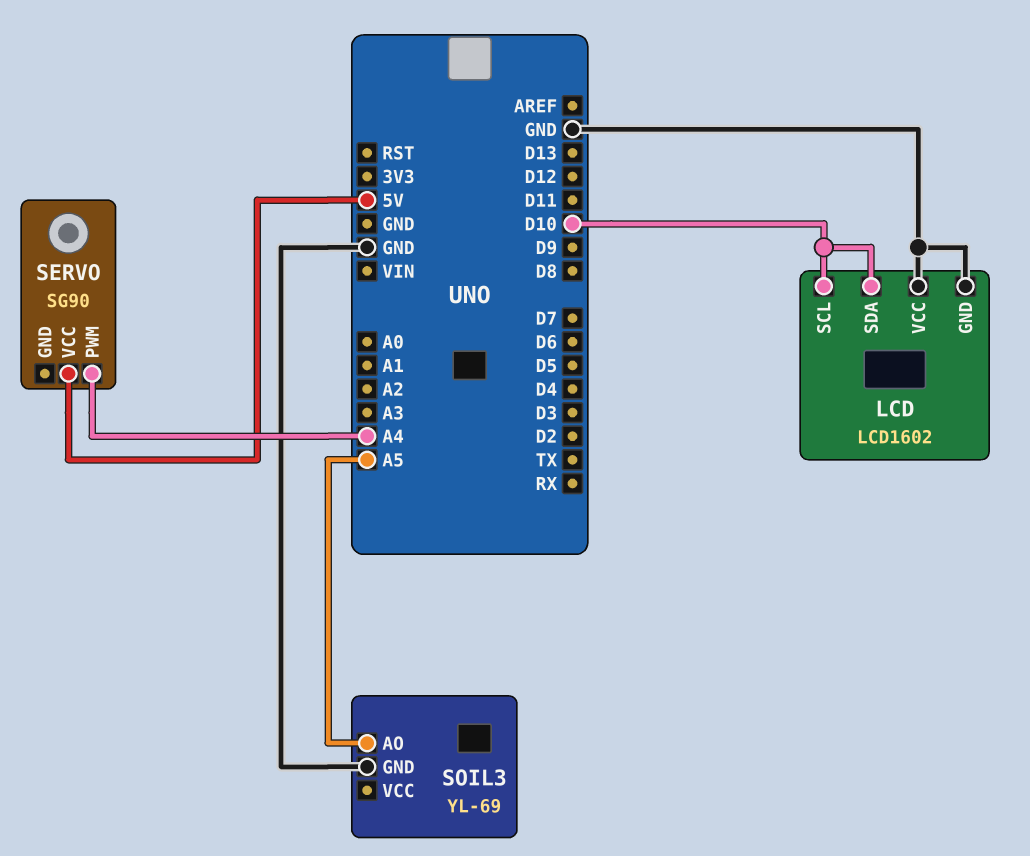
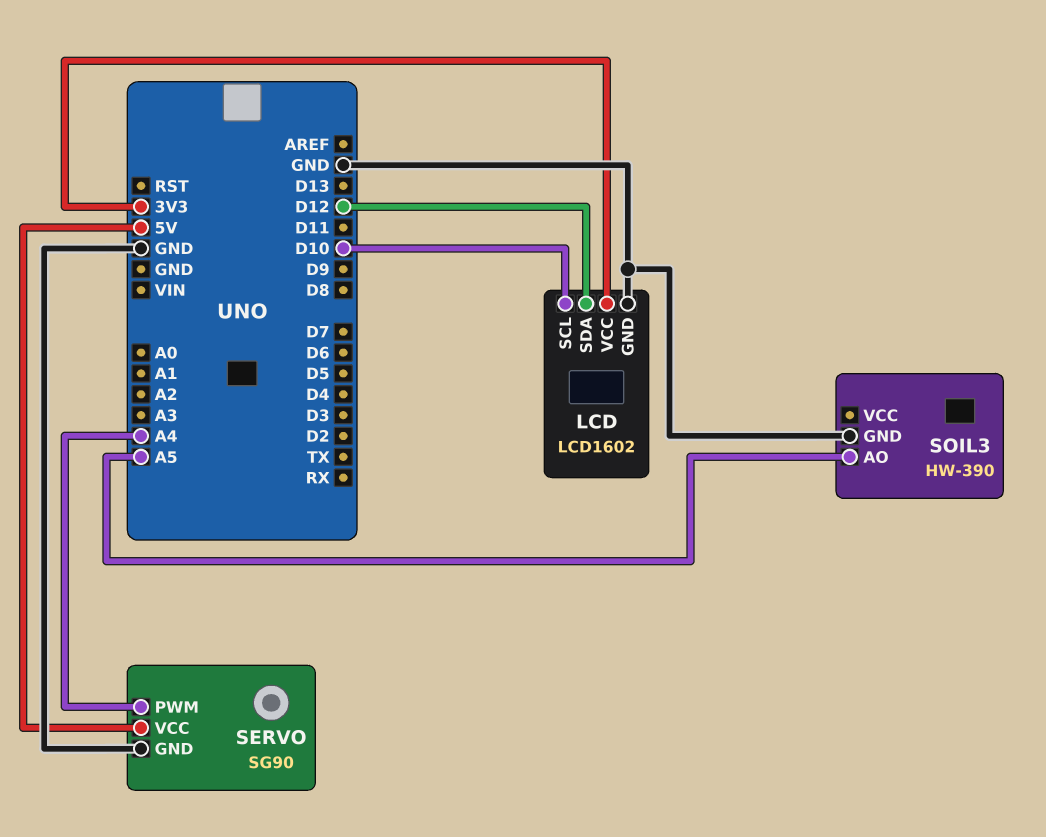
LCD pin SDA: D10 -> D12
LCD pin VCC: GND -> 3V3
SERVO pin GND: none -> GND
SOIL3: YL-69 -> HW-390

